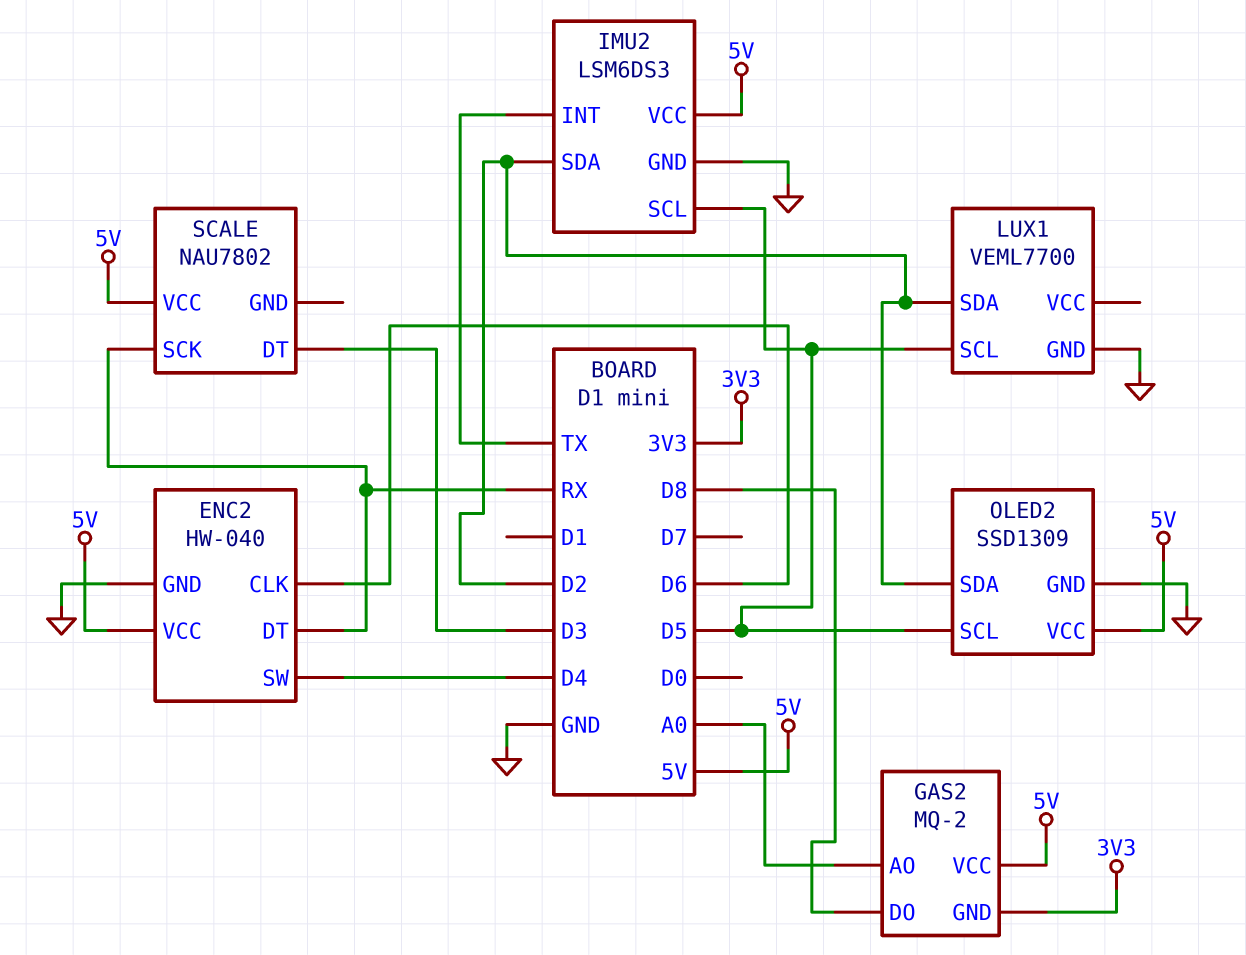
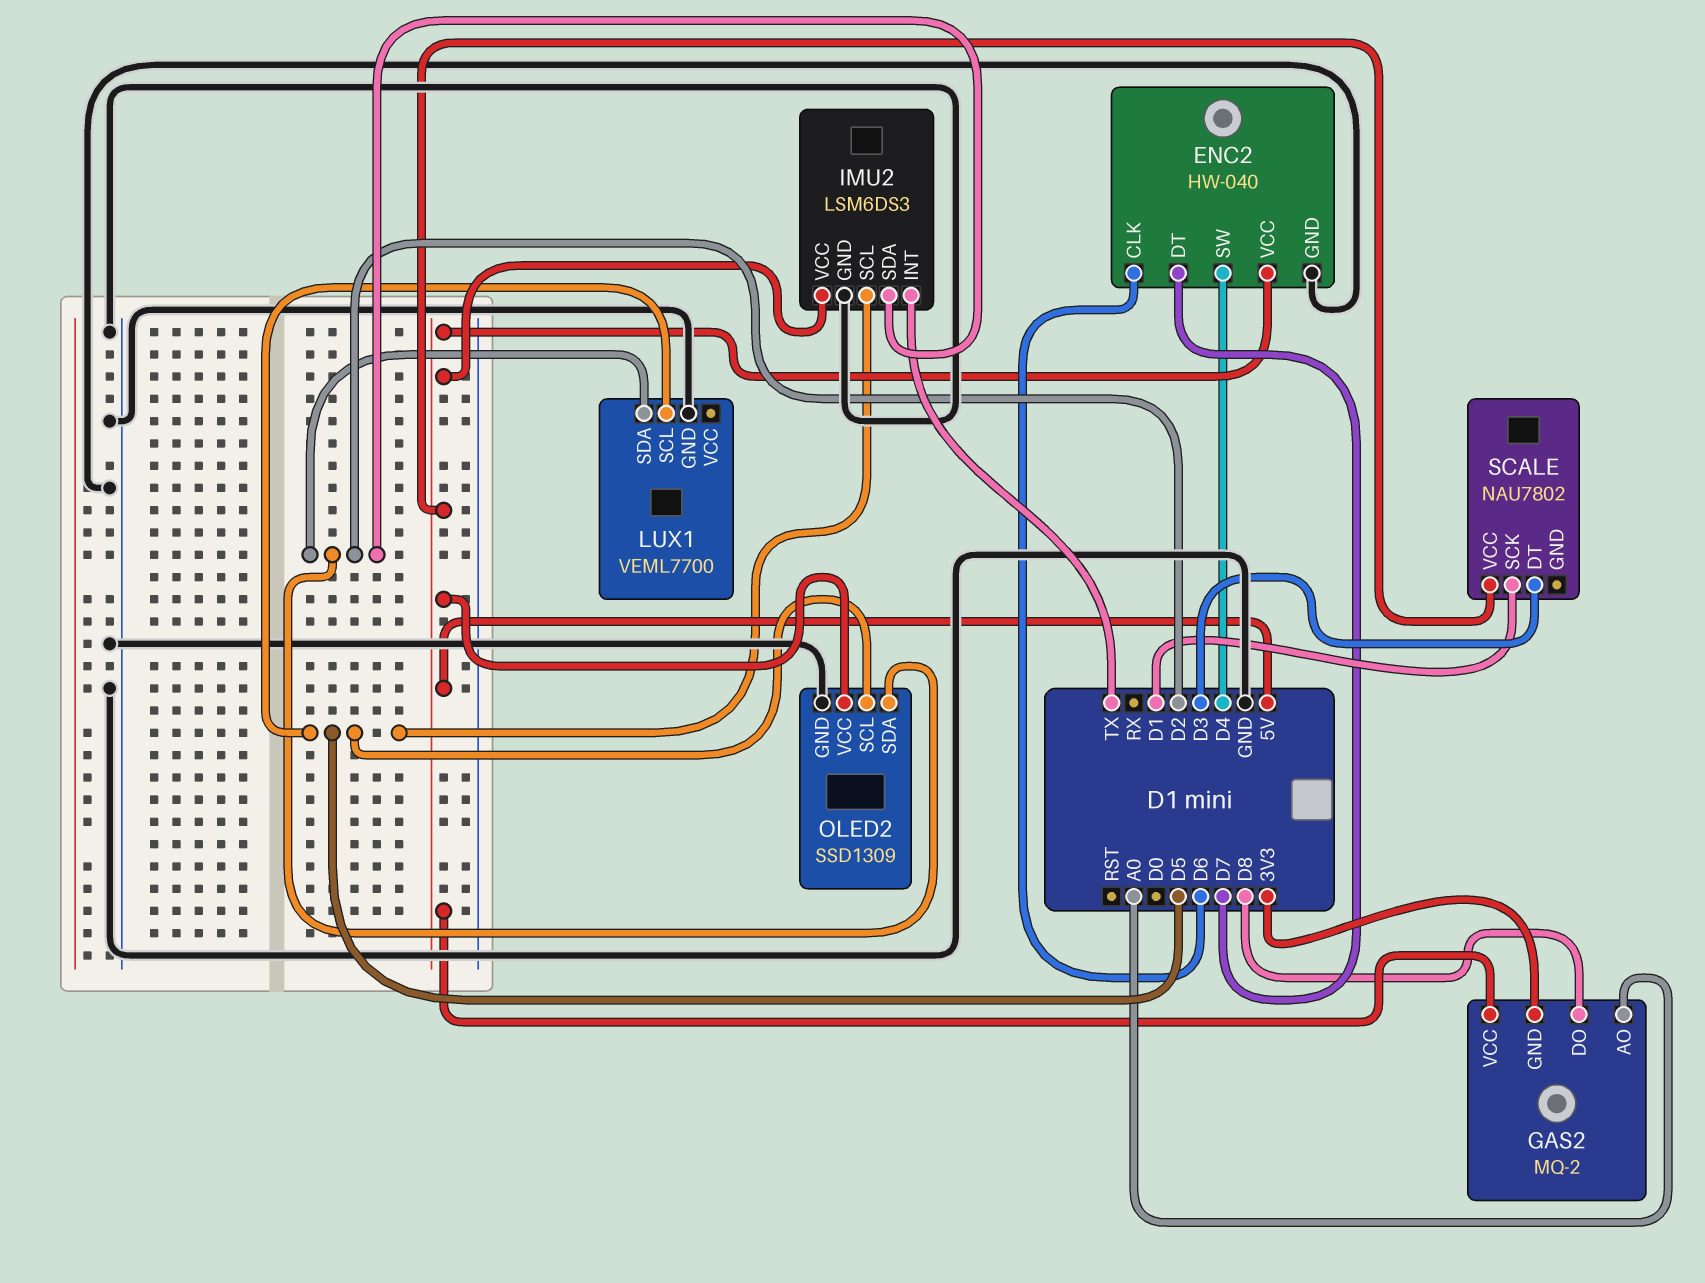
ENC2 pin DT: RX -> D7
SCALE pin SCK: RX -> D1

